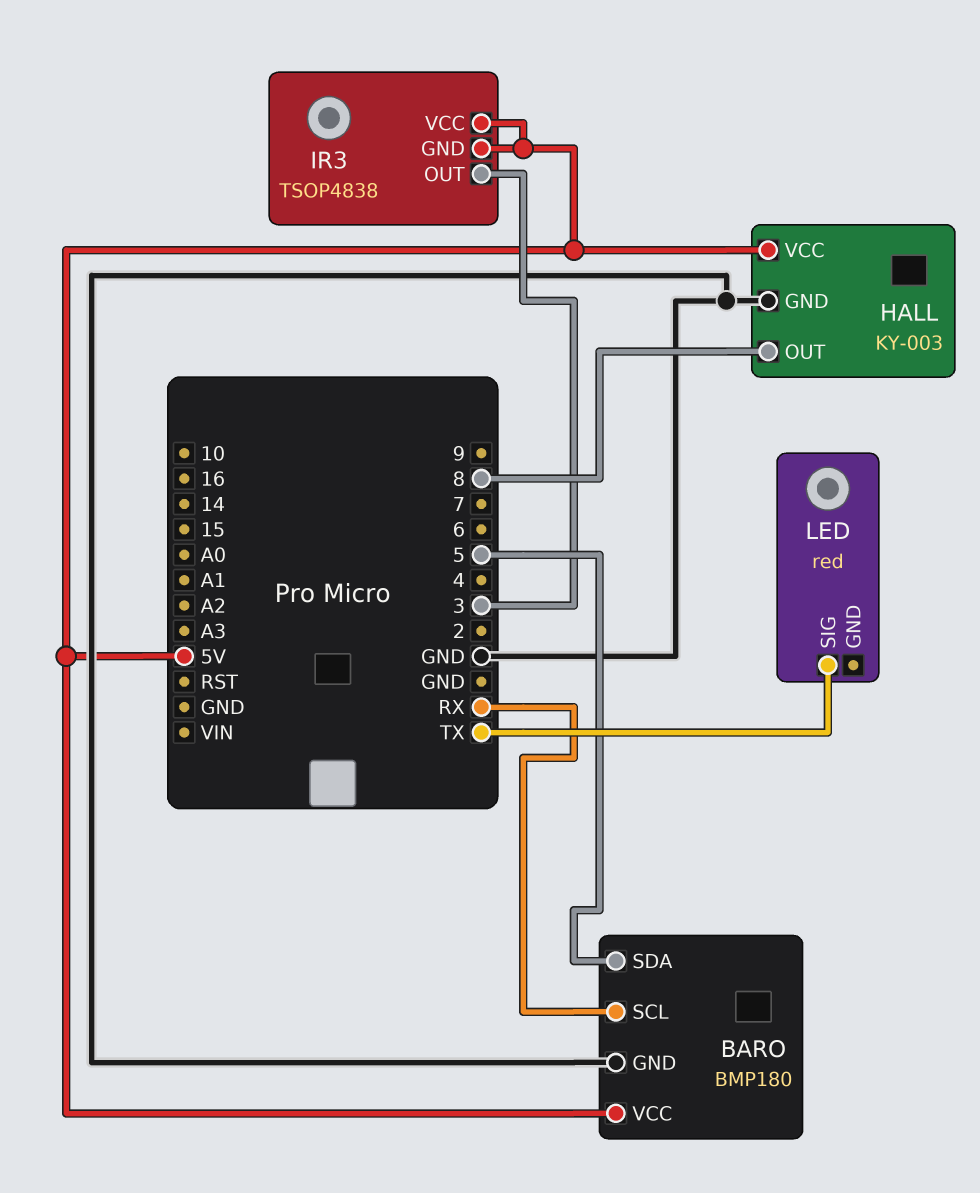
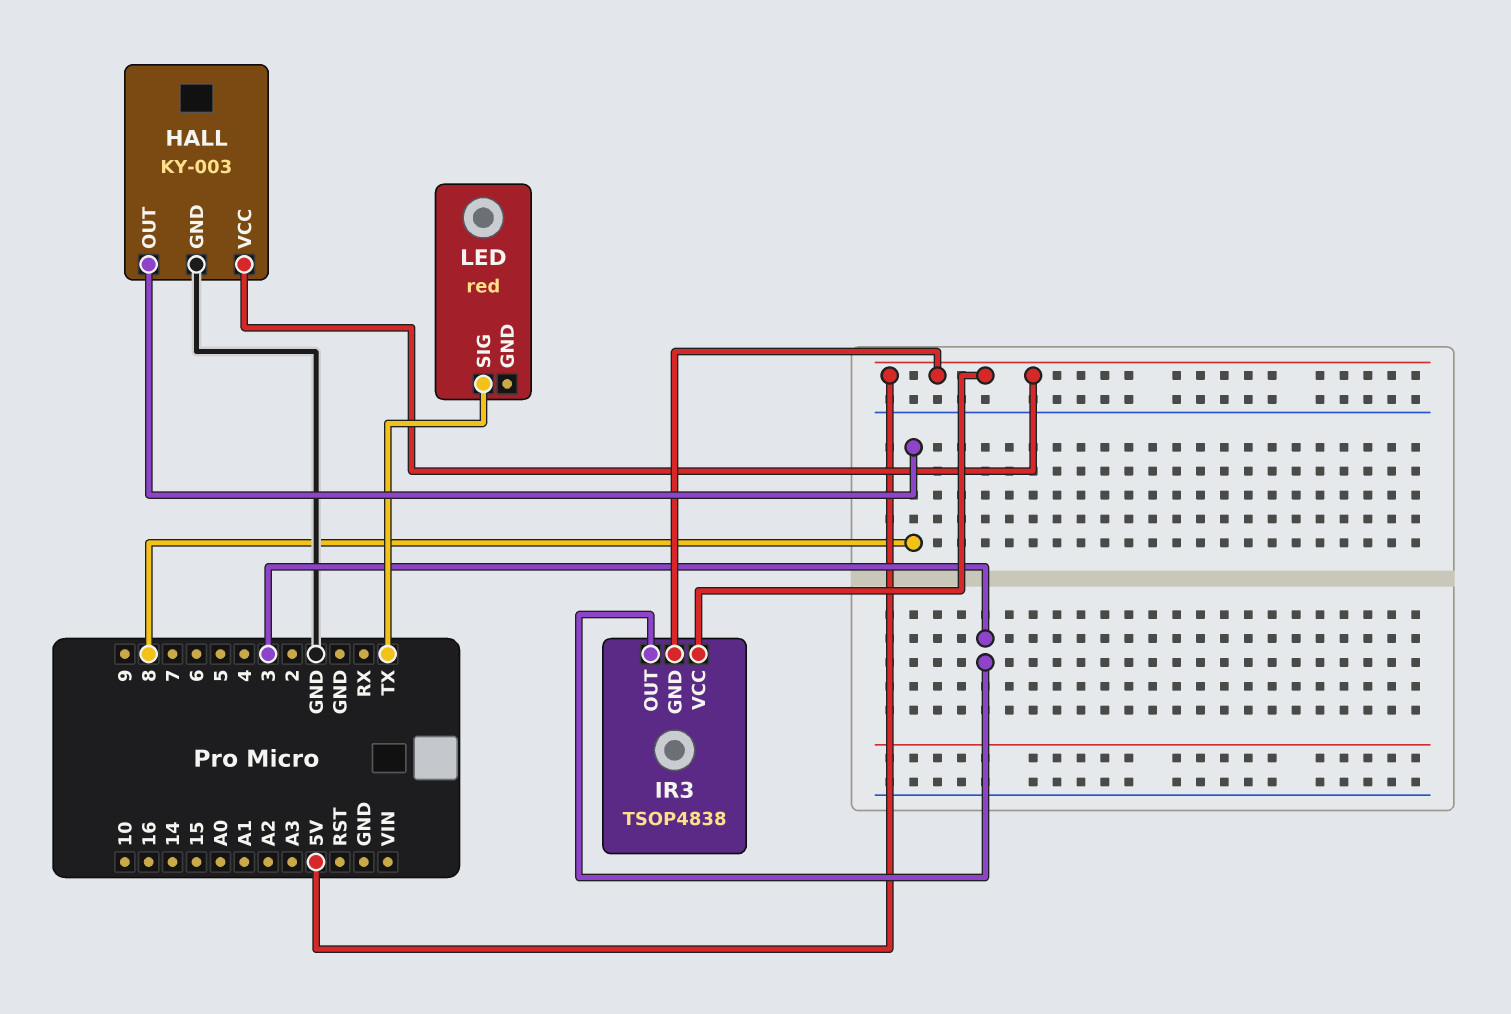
BARO: BMP180 -> none
BARO pin GND: GND -> none
BARO pin SCL: RX -> none
BARO pin SDA: 5 -> none
BARO pin VCC: 5V -> none

